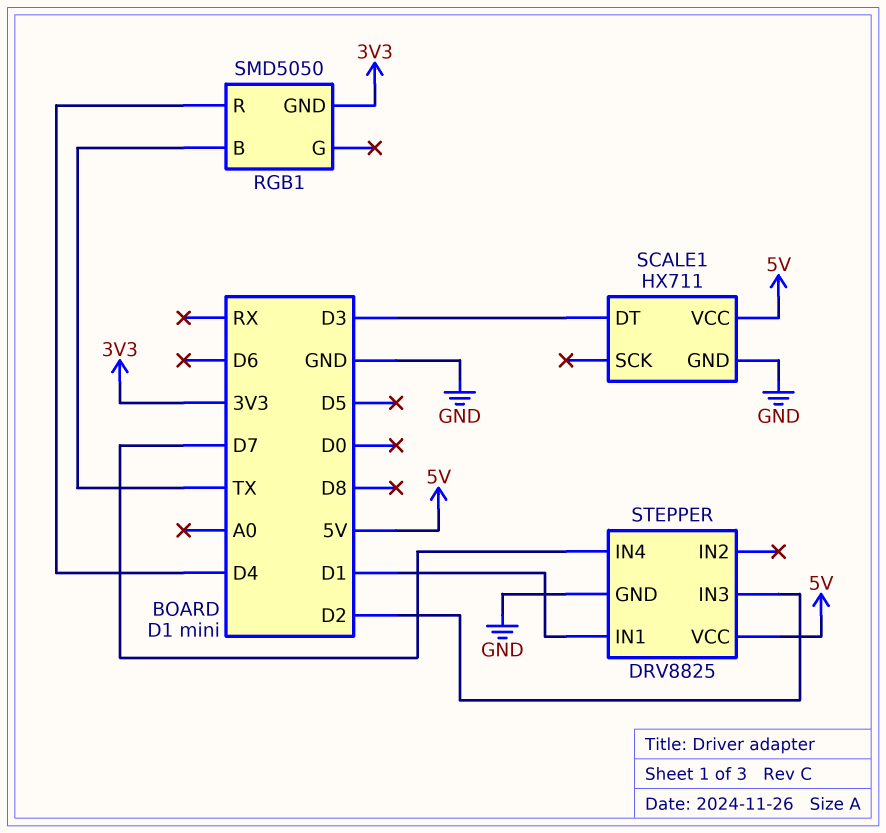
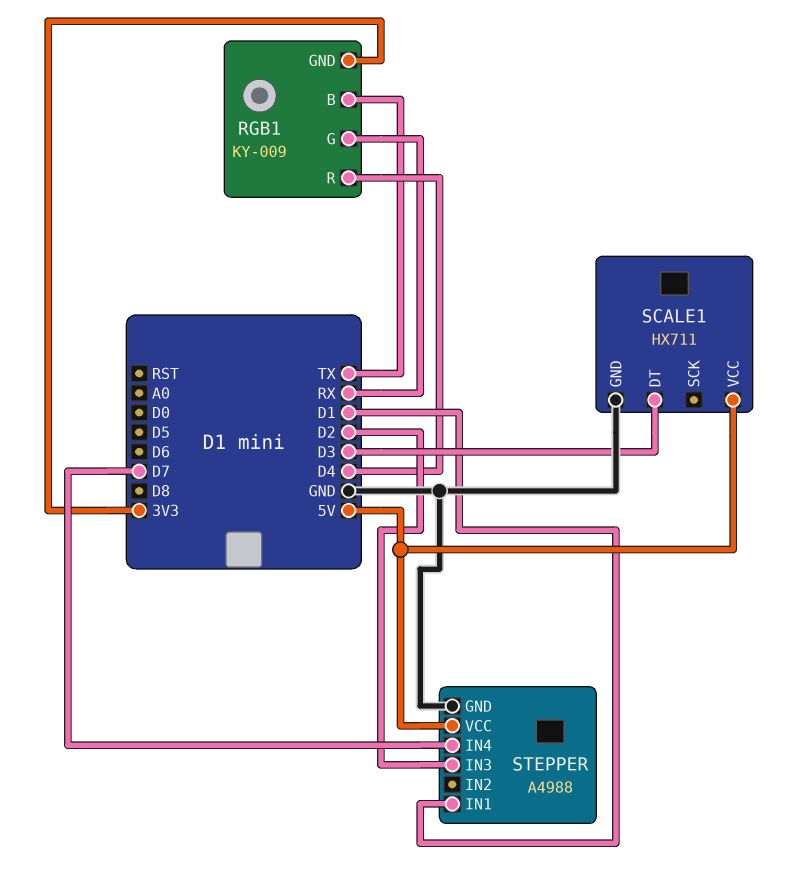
RGB1: SMD5050 -> KY-009
RGB1 pin G: none -> RX
STEPPER: DRV8825 -> A4988

